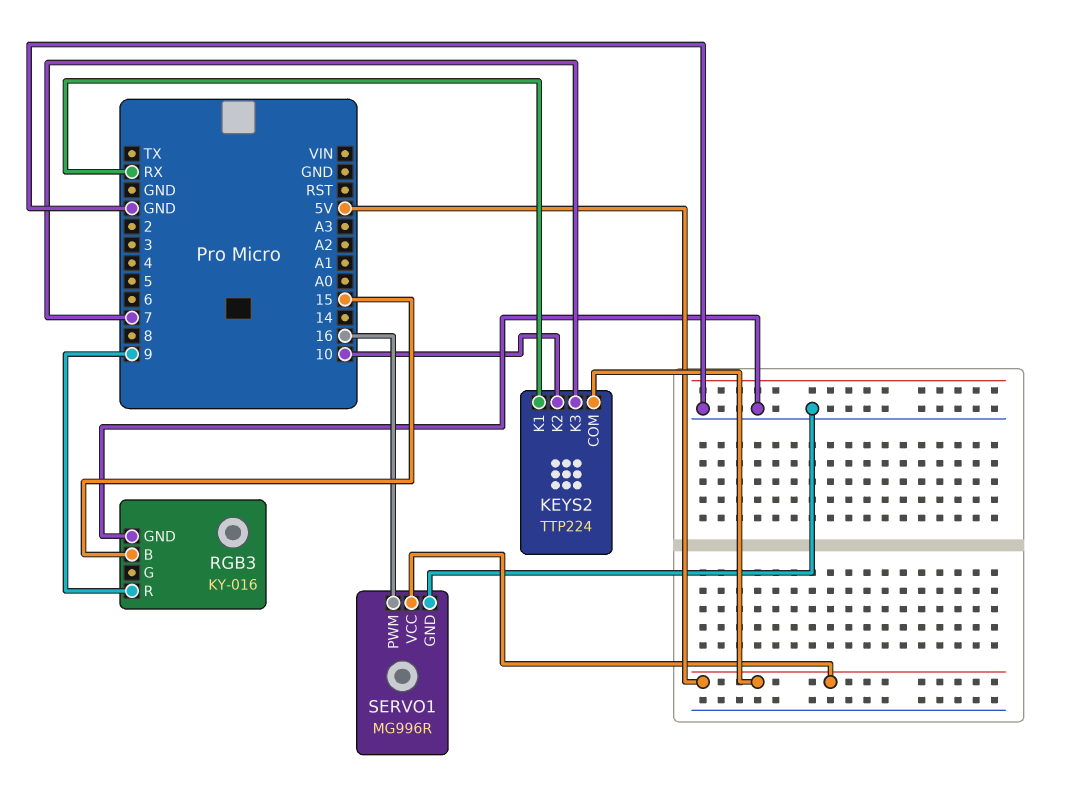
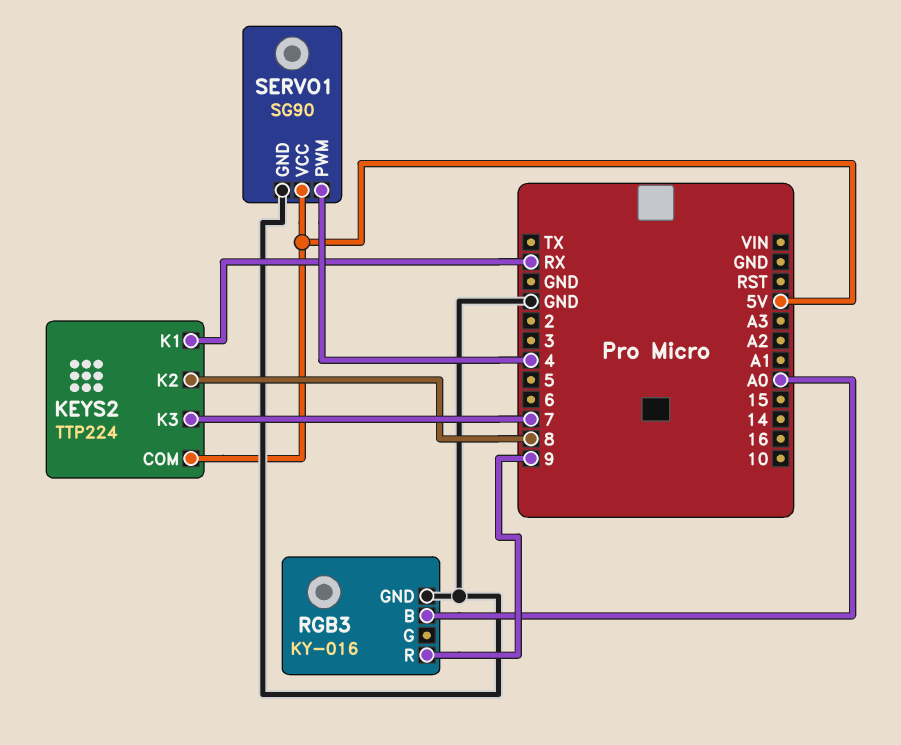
KEYS2 pin K2: 10 -> 8
RGB3 pin B: 15 -> A0
SERVO1: MG996R -> SG90
SERVO1 pin PWM: 16 -> 4

